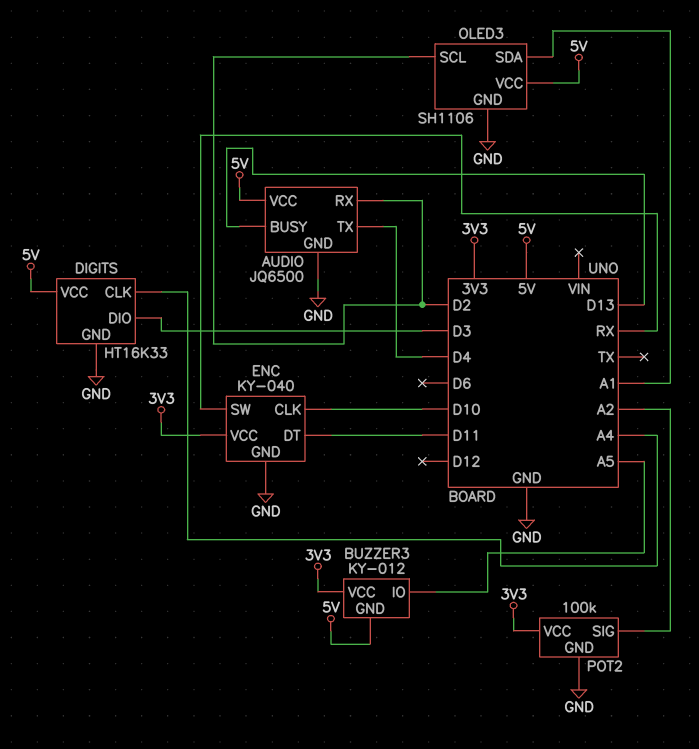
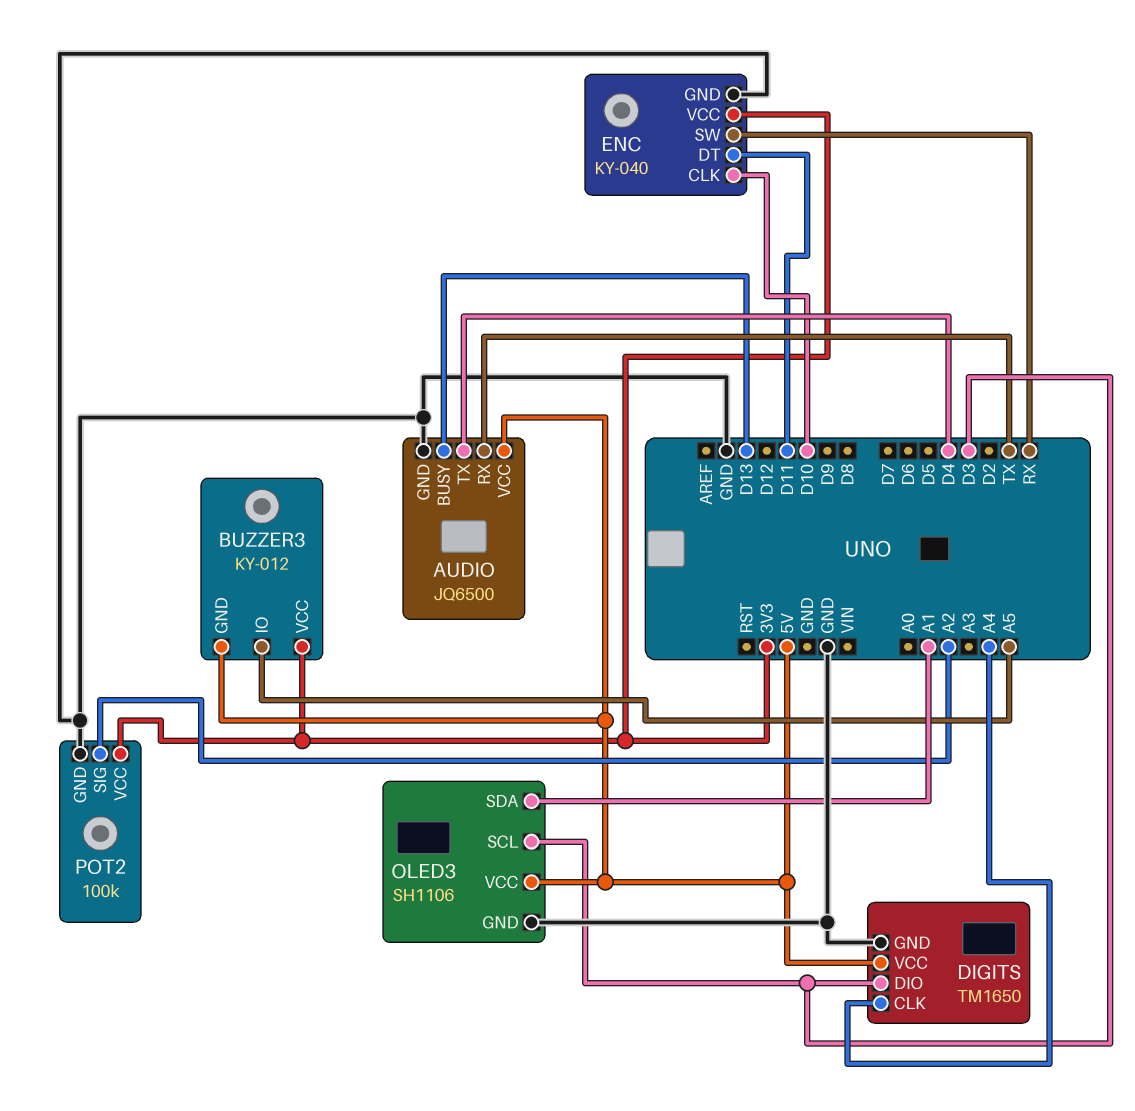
AUDIO pin RX: D2 -> TX
DIGITS: HT16K33 -> TM1650
OLED3 pin SCL: D2 -> D3

